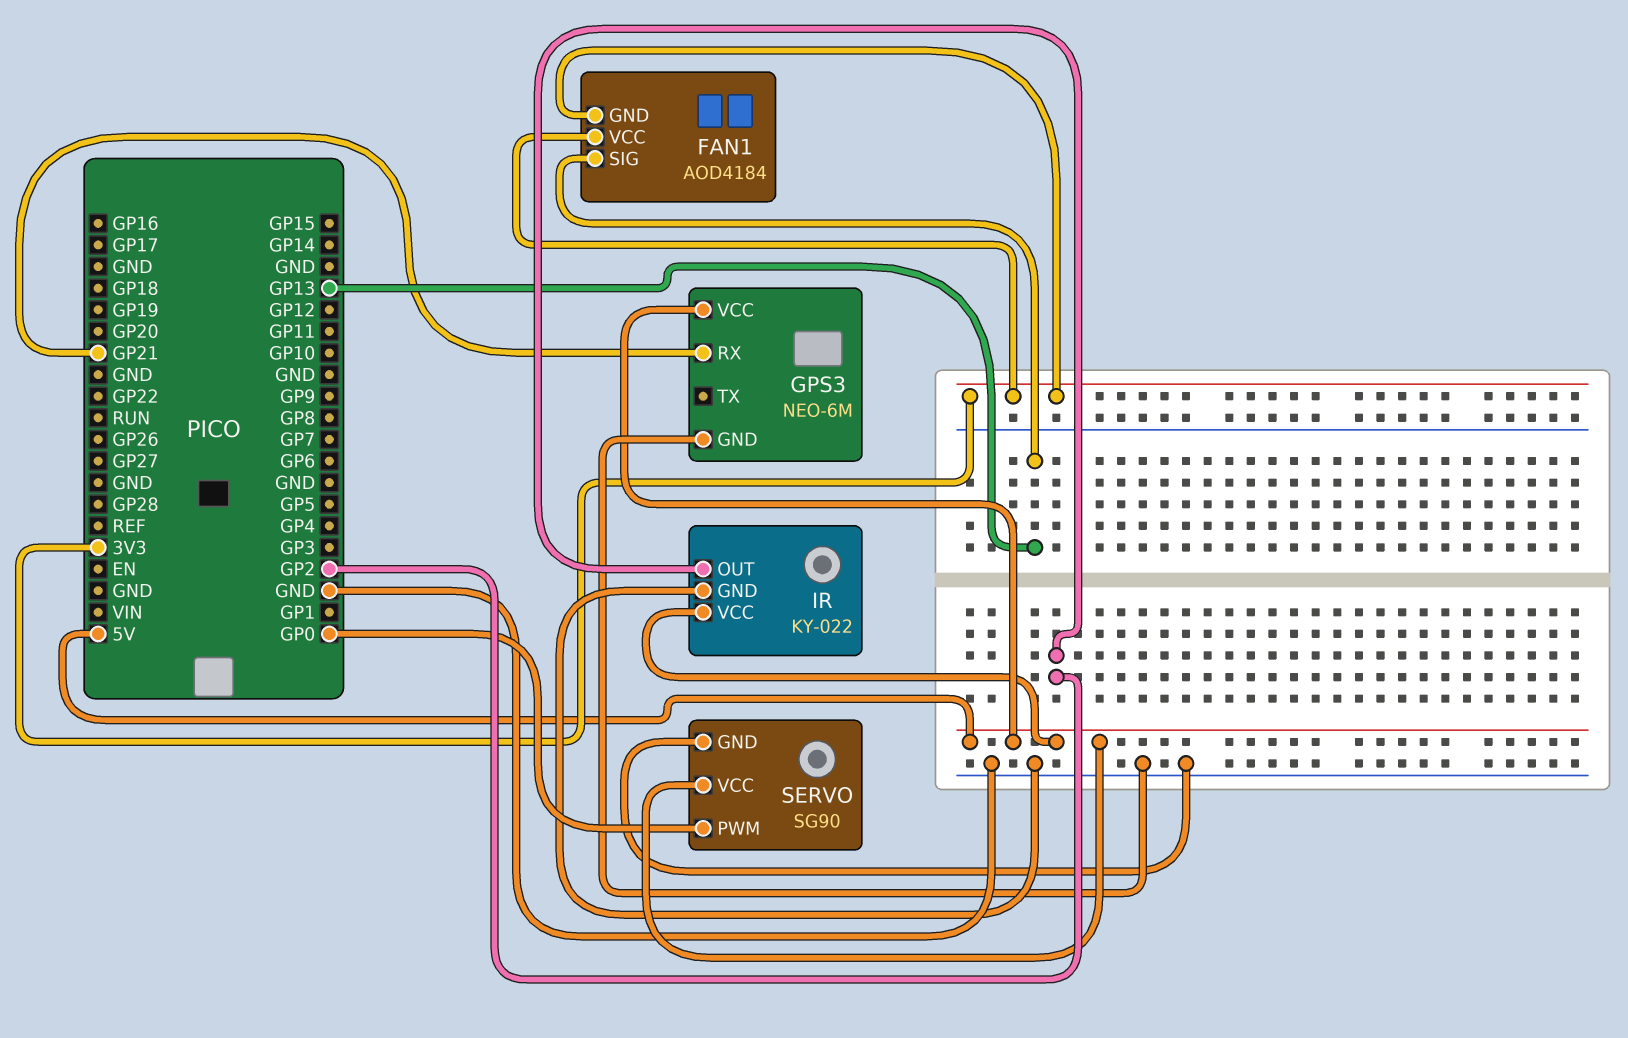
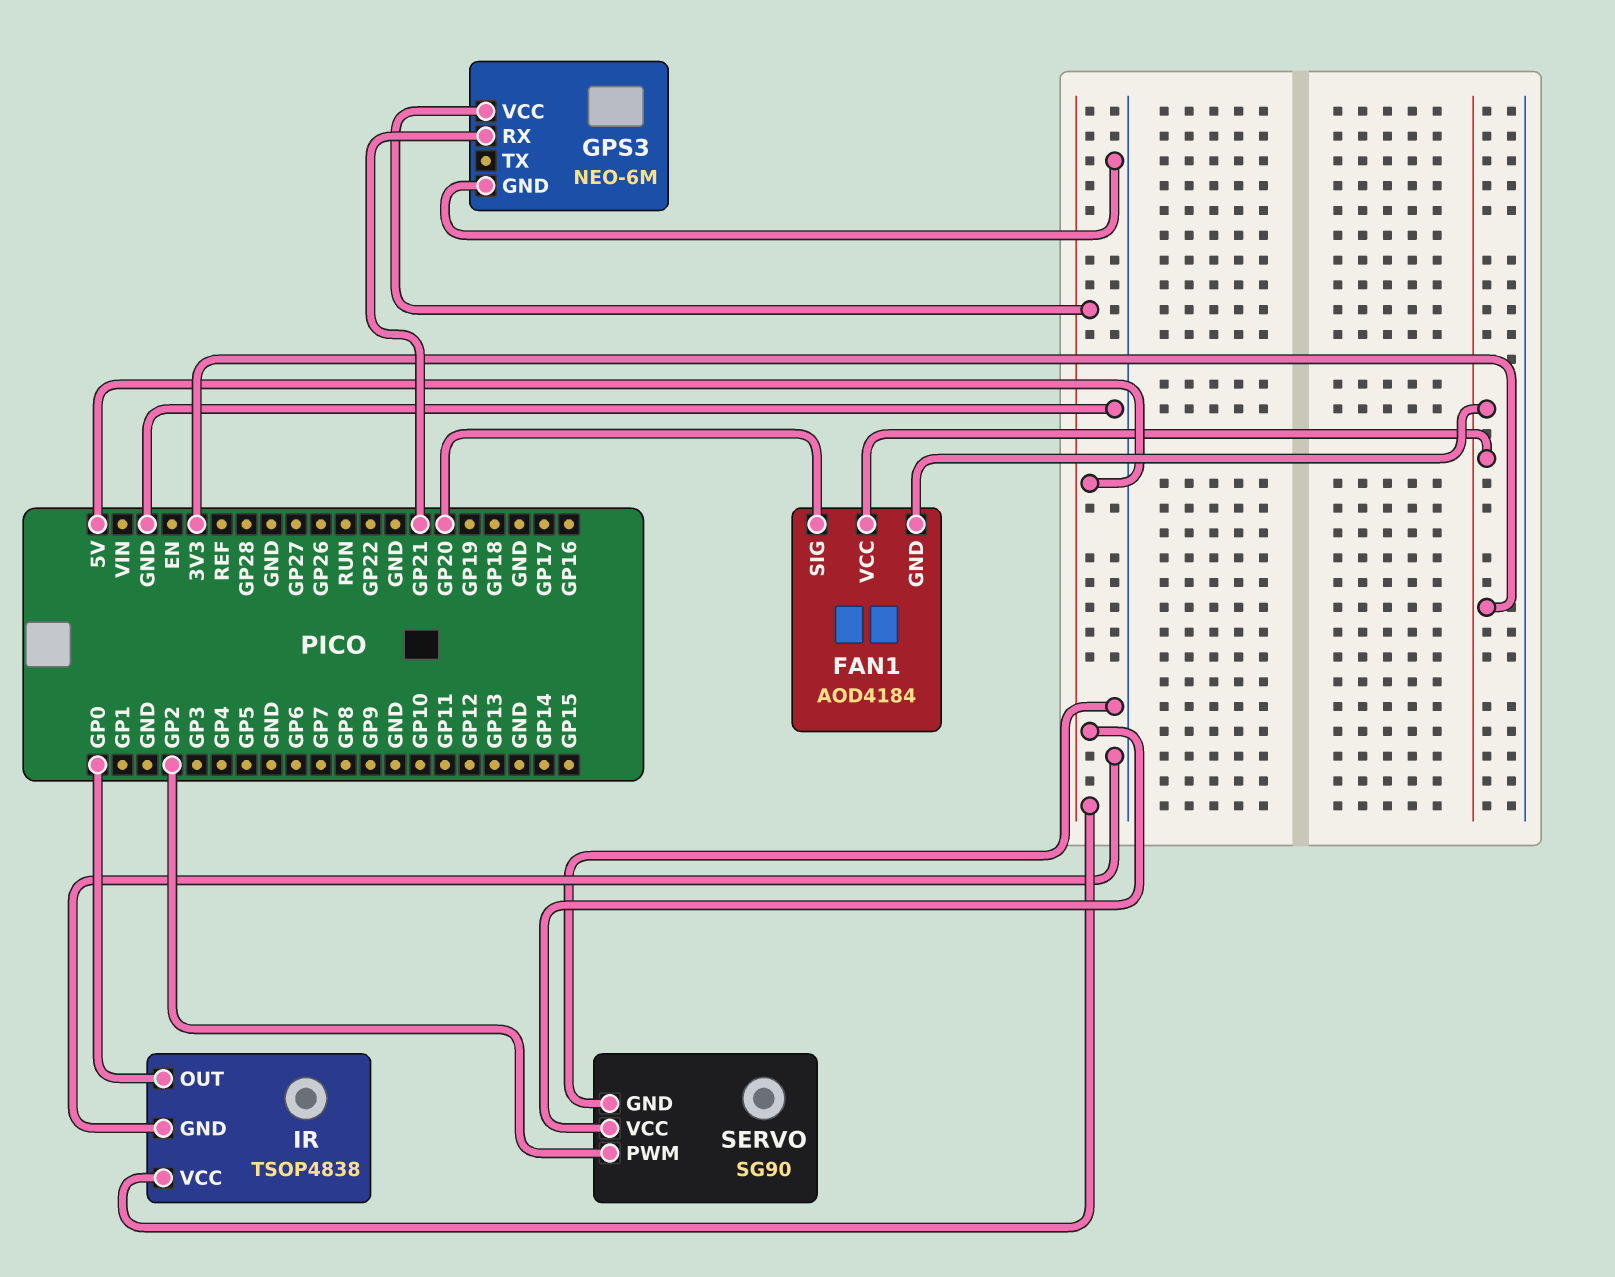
FAN1 pin SIG: GP13 -> GP20
IR: KY-022 -> TSOP4838
IR pin OUT: GP2 -> GP0
SERVO pin PWM: GP0 -> GP2

